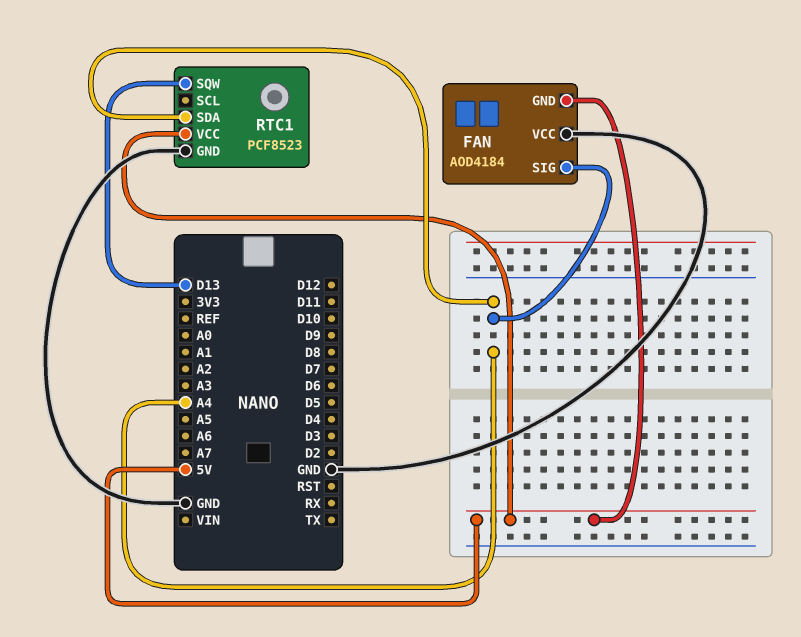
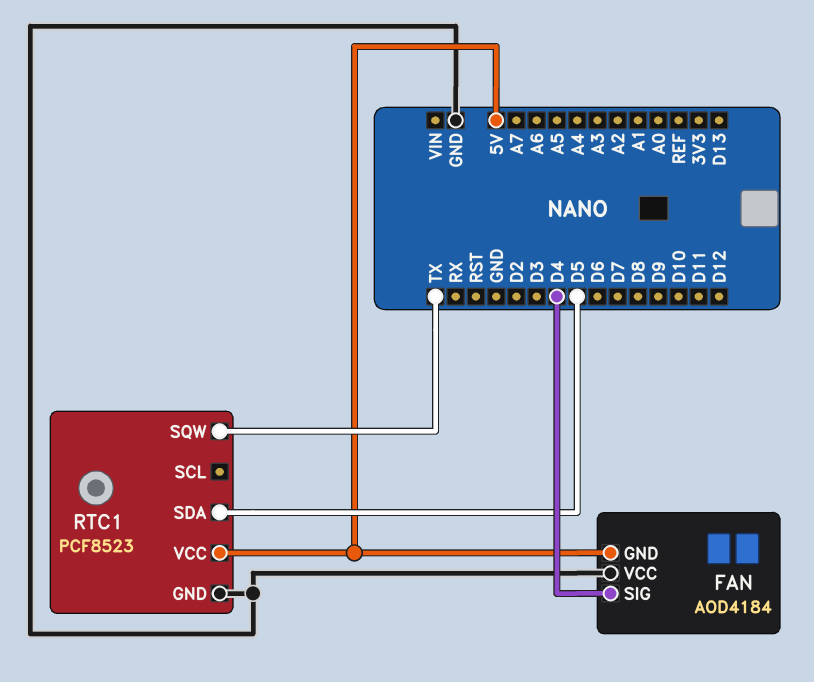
FAN pin SIG: A4 -> D4
RTC1 pin SDA: A4 -> D5
RTC1 pin SQW: D13 -> TX

